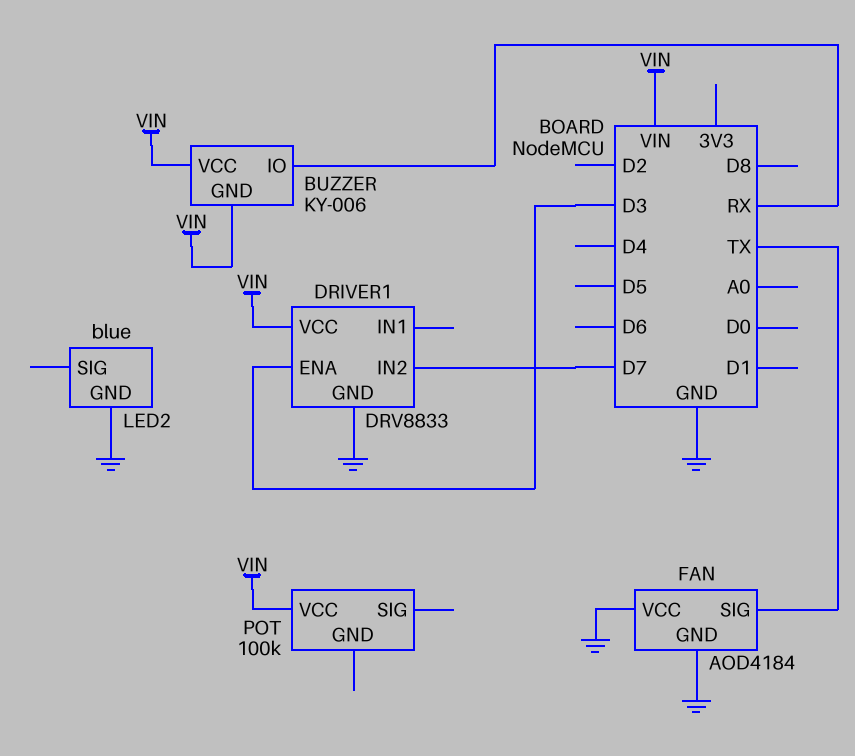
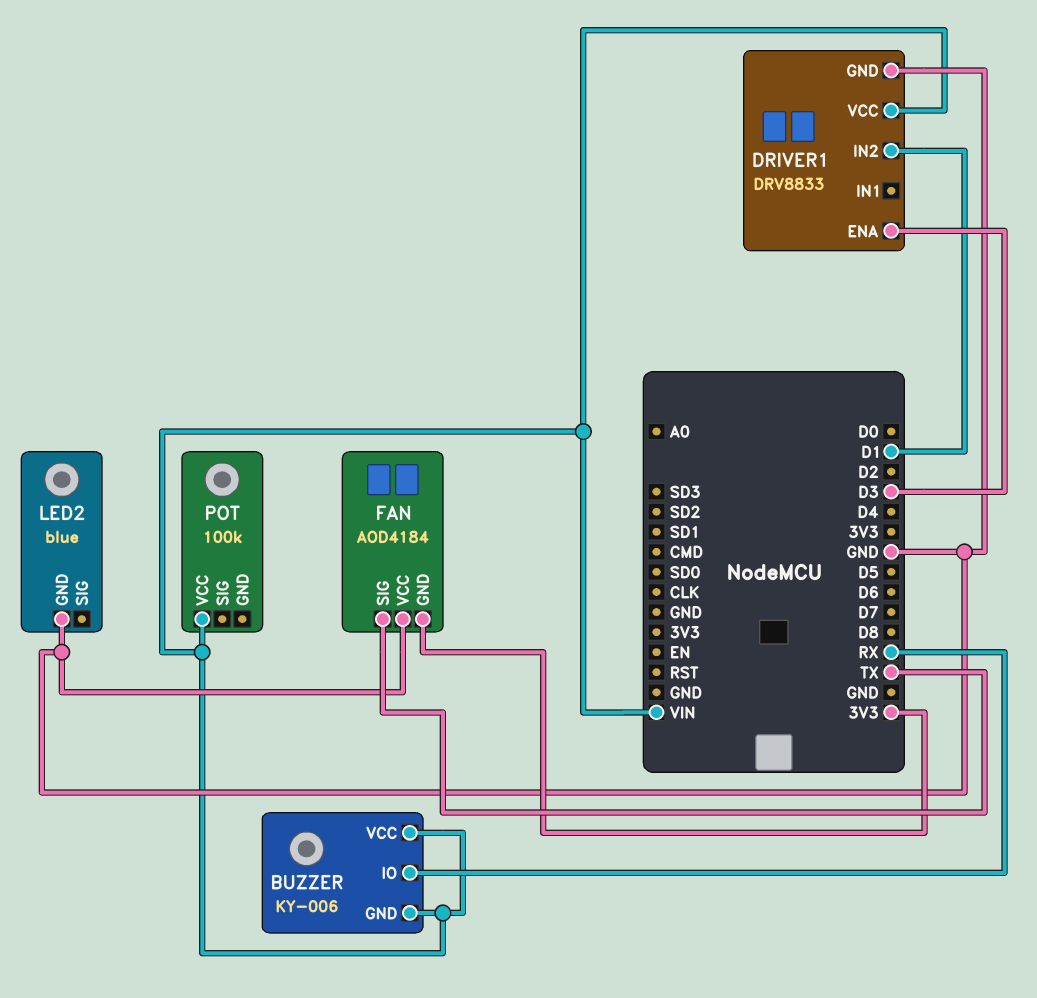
DRIVER1 pin IN2: D7 -> D1
FAN pin GND: GND -> 3V3

